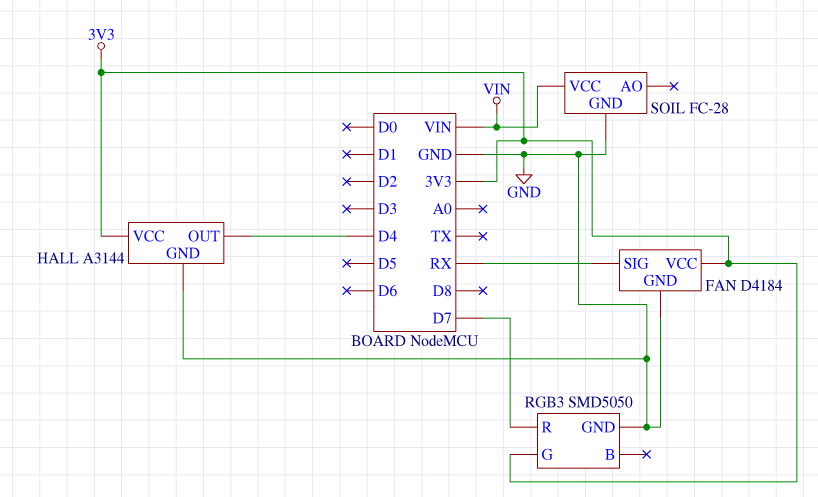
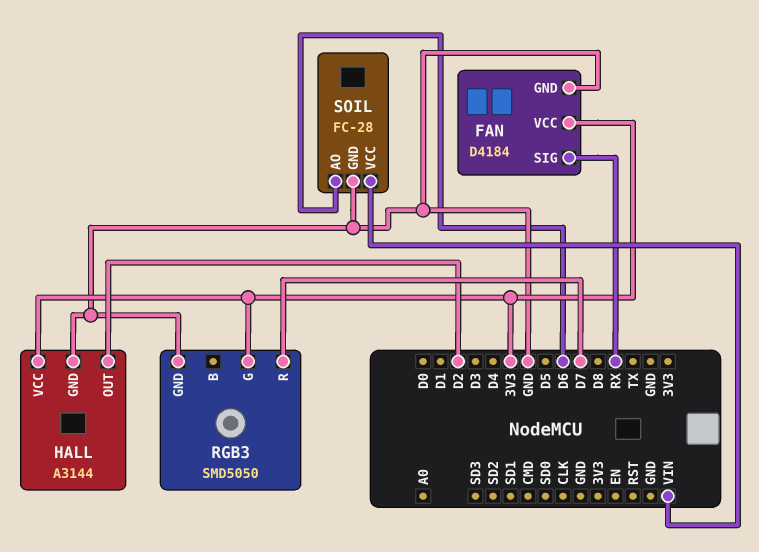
HALL pin OUT: D4 -> D2
SOIL pin AO: none -> D6

